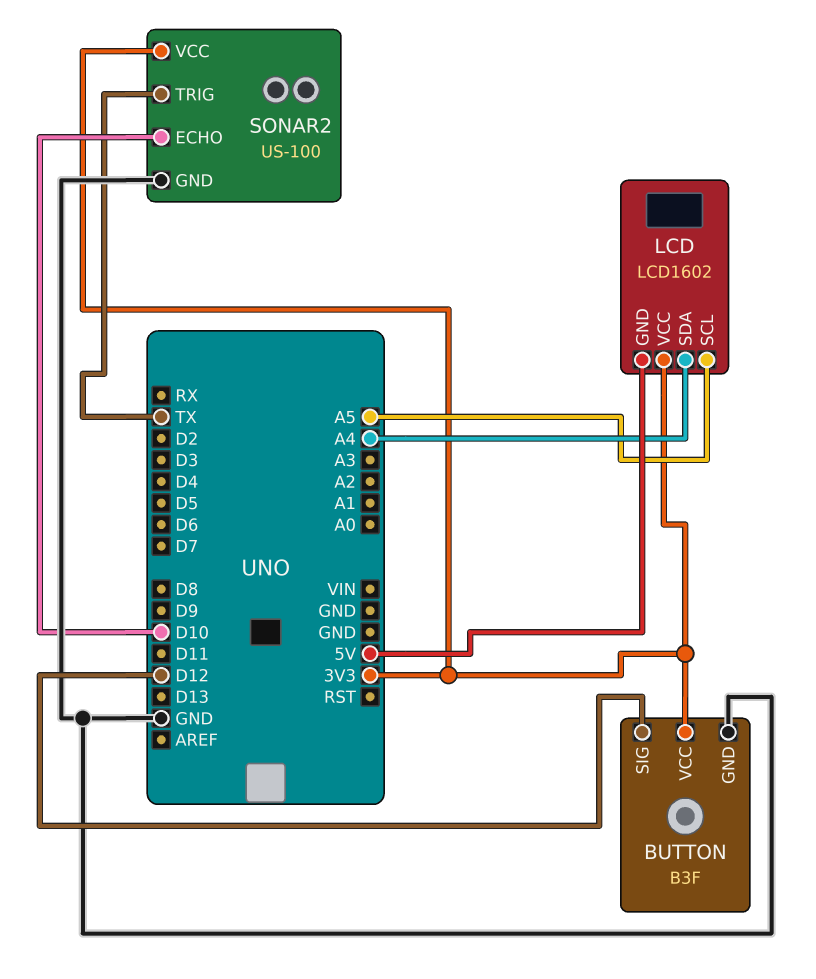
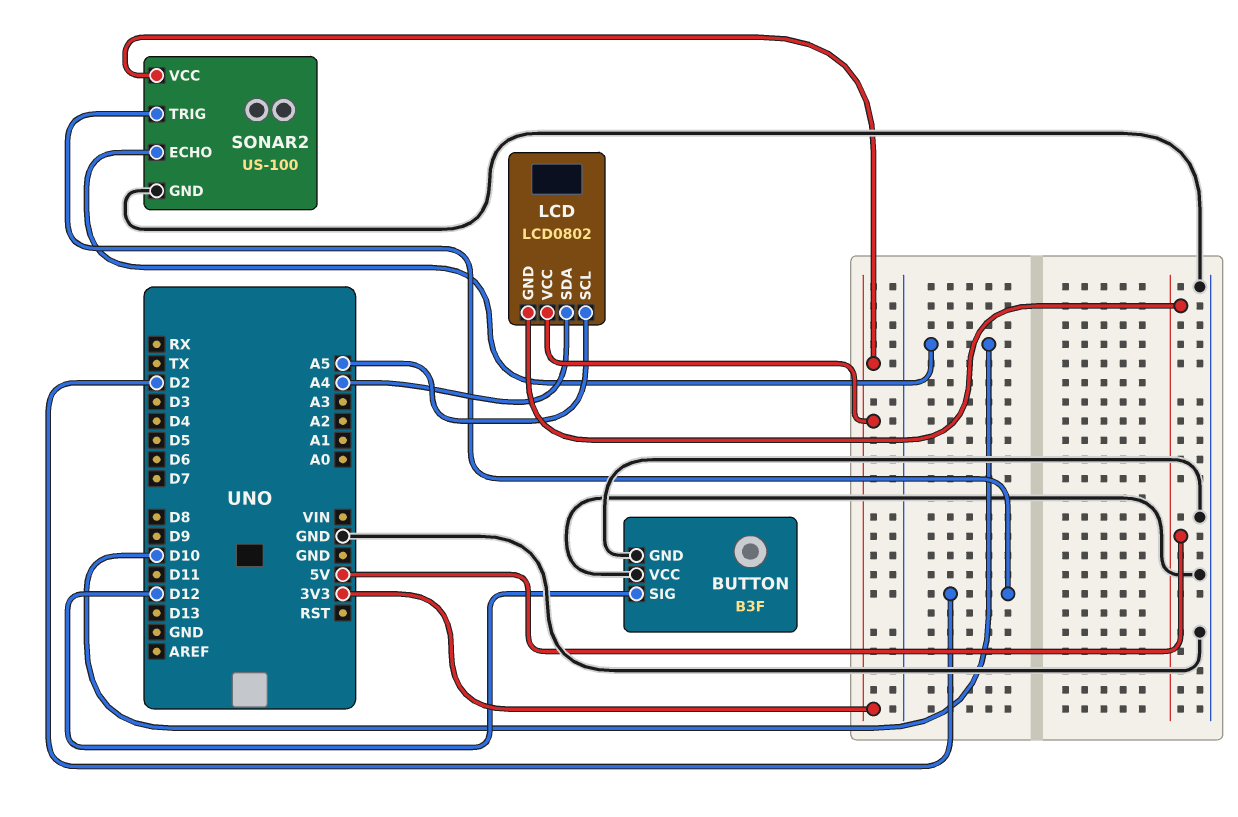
BUTTON pin VCC: 3V3 -> GND
LCD: LCD1602 -> LCD0802
SONAR2 pin TRIG: TX -> D2

